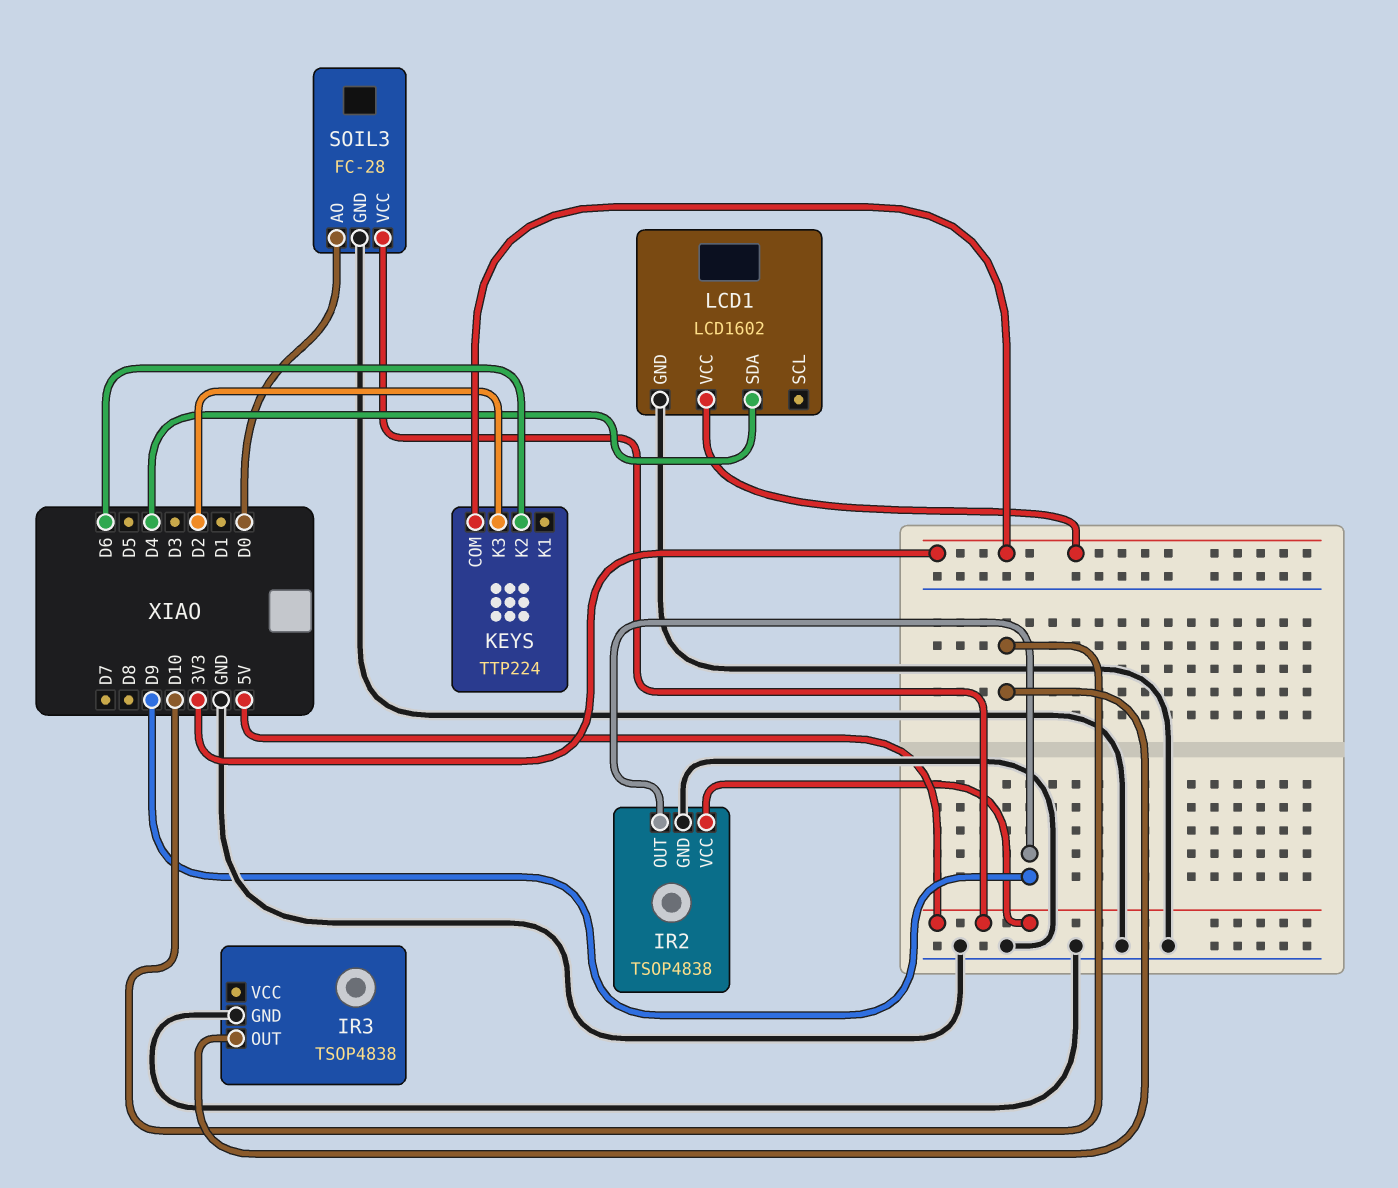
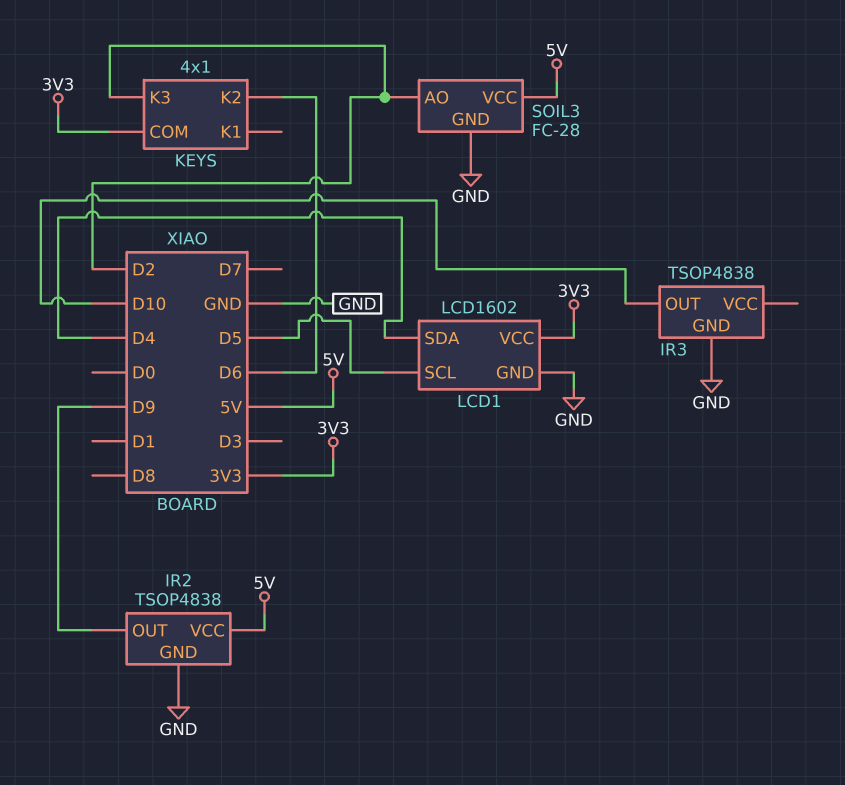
KEYS: TTP224 -> 4x1
LCD1 pin SCL: none -> D5
SOIL3 pin AO: D0 -> D2

